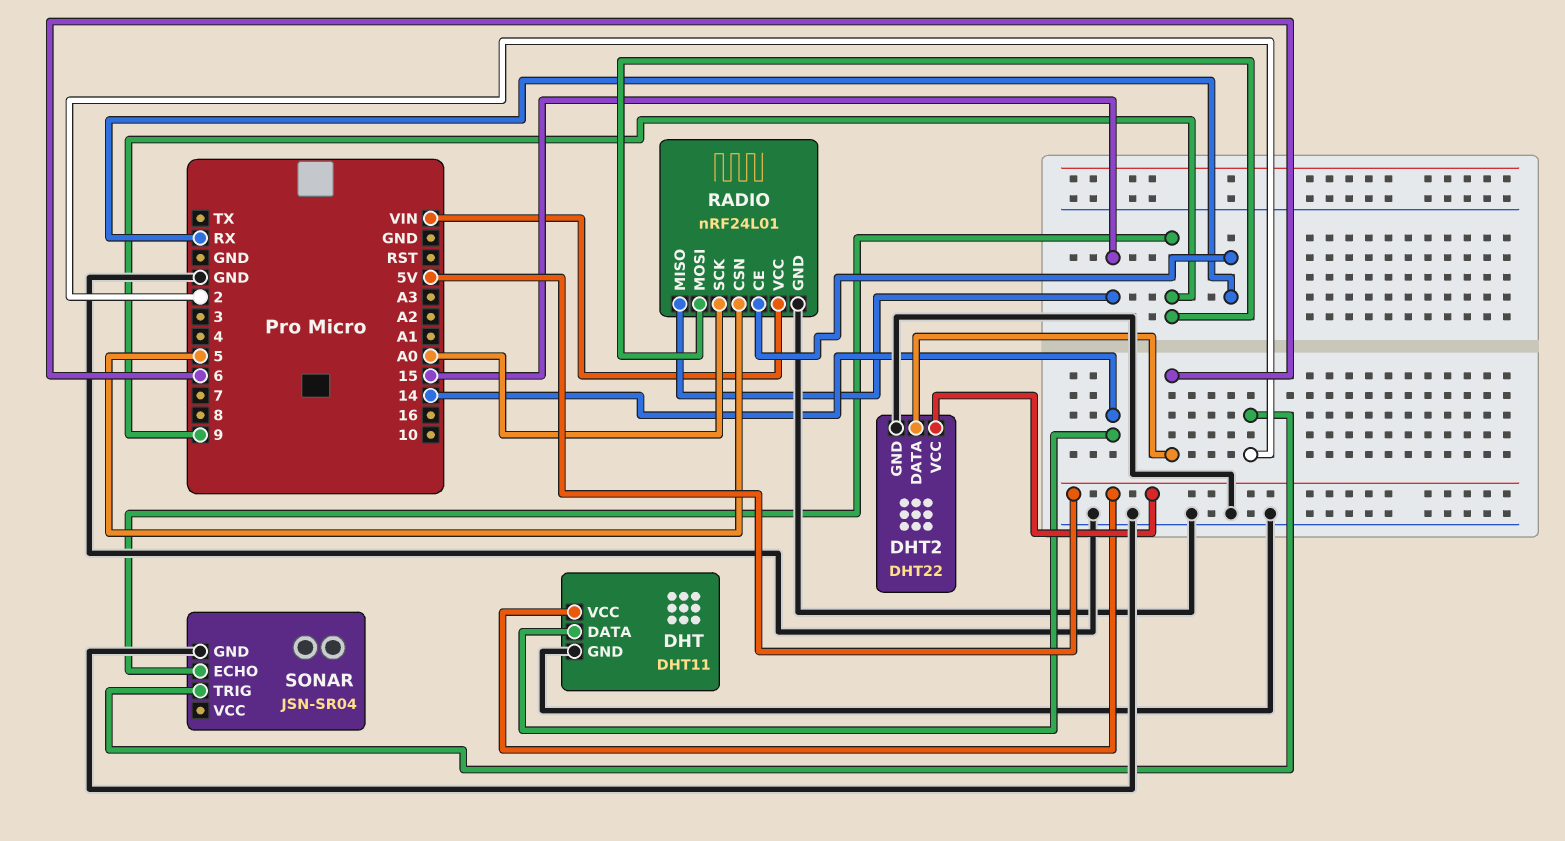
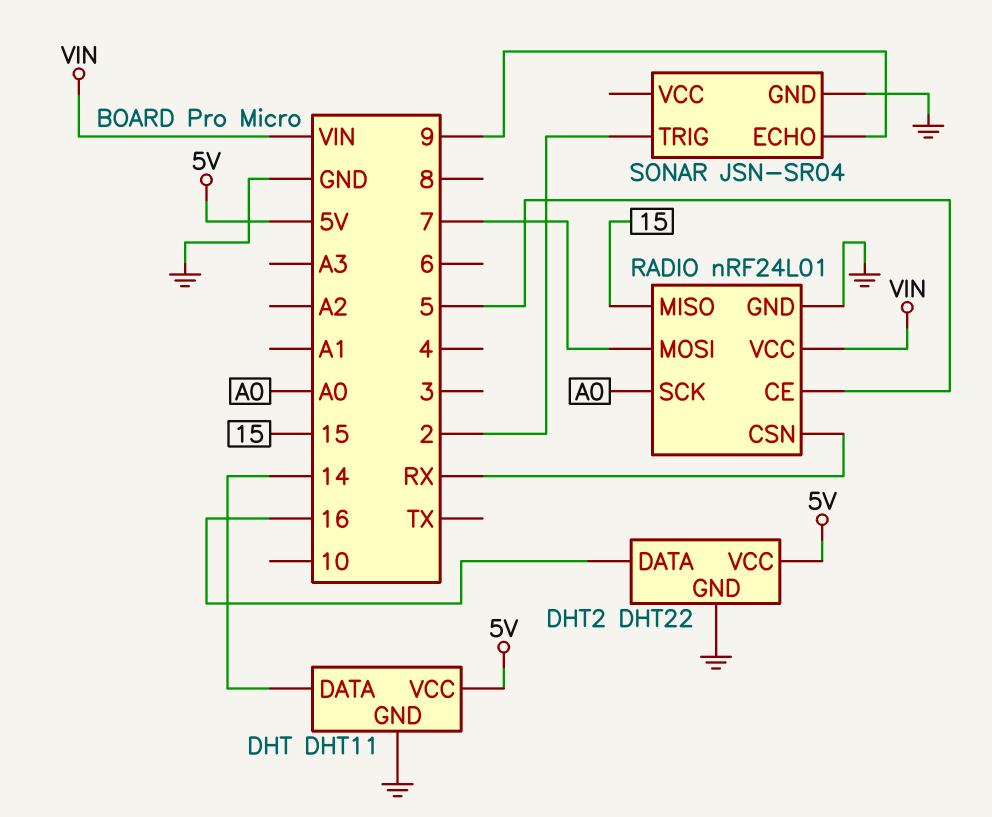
DHT2 pin DATA: 6 -> 16
RADIO pin CE: RX -> 5
RADIO pin CSN: 5 -> RX
RADIO pin MOSI: 9 -> 7

